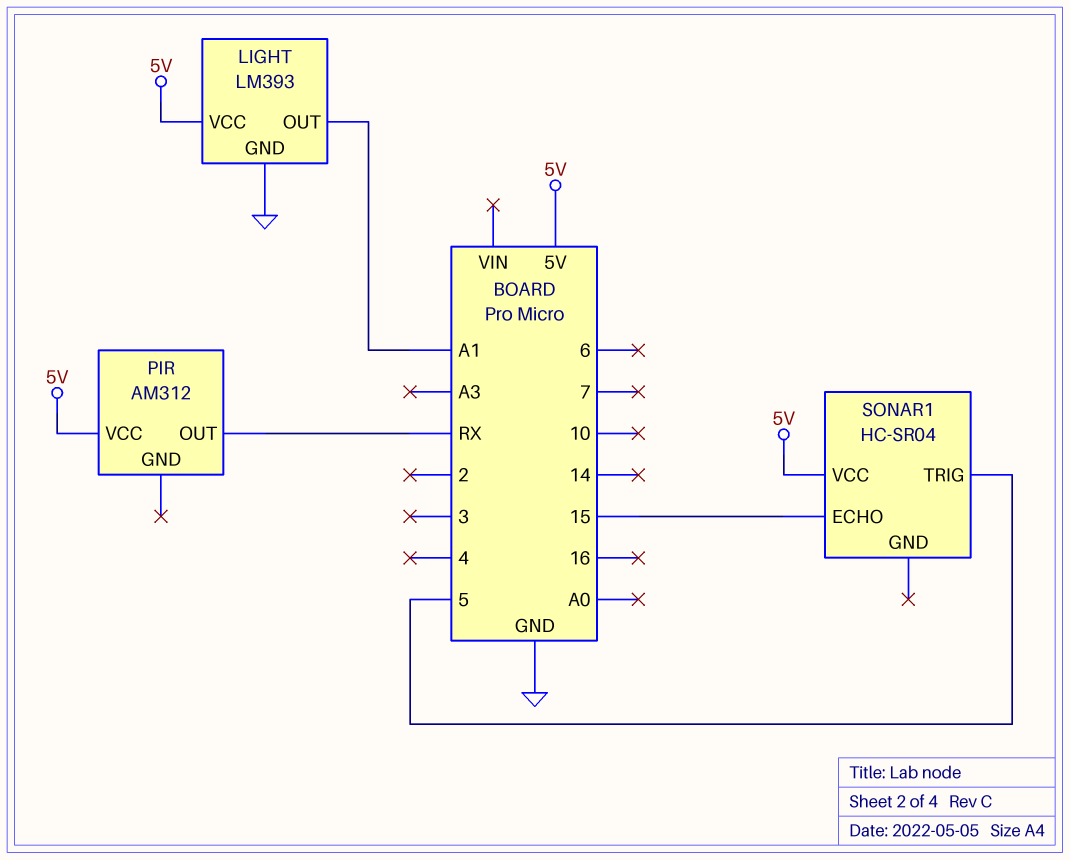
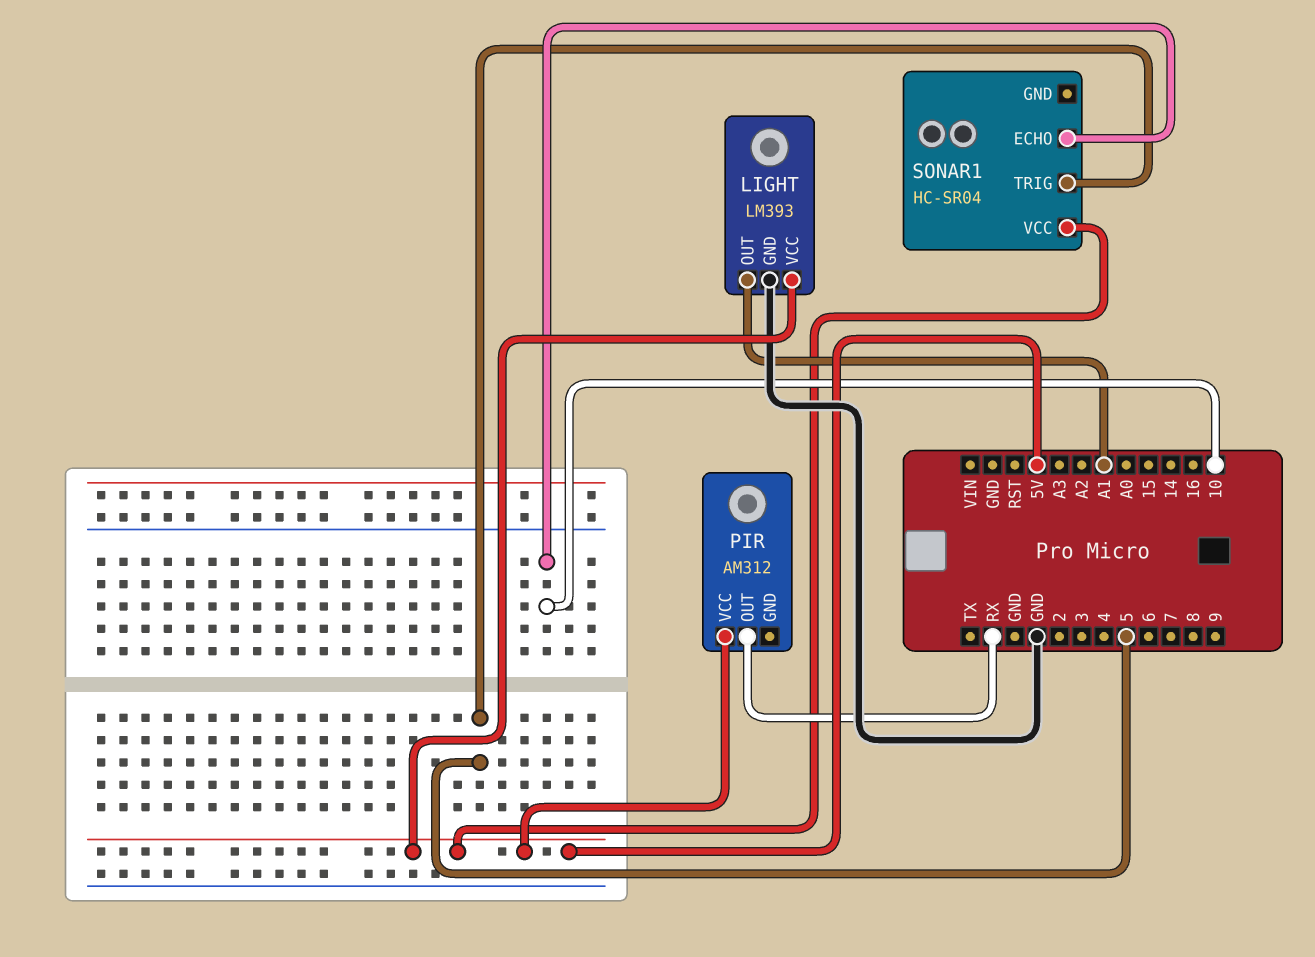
SONAR1 pin ECHO: 15 -> 10

